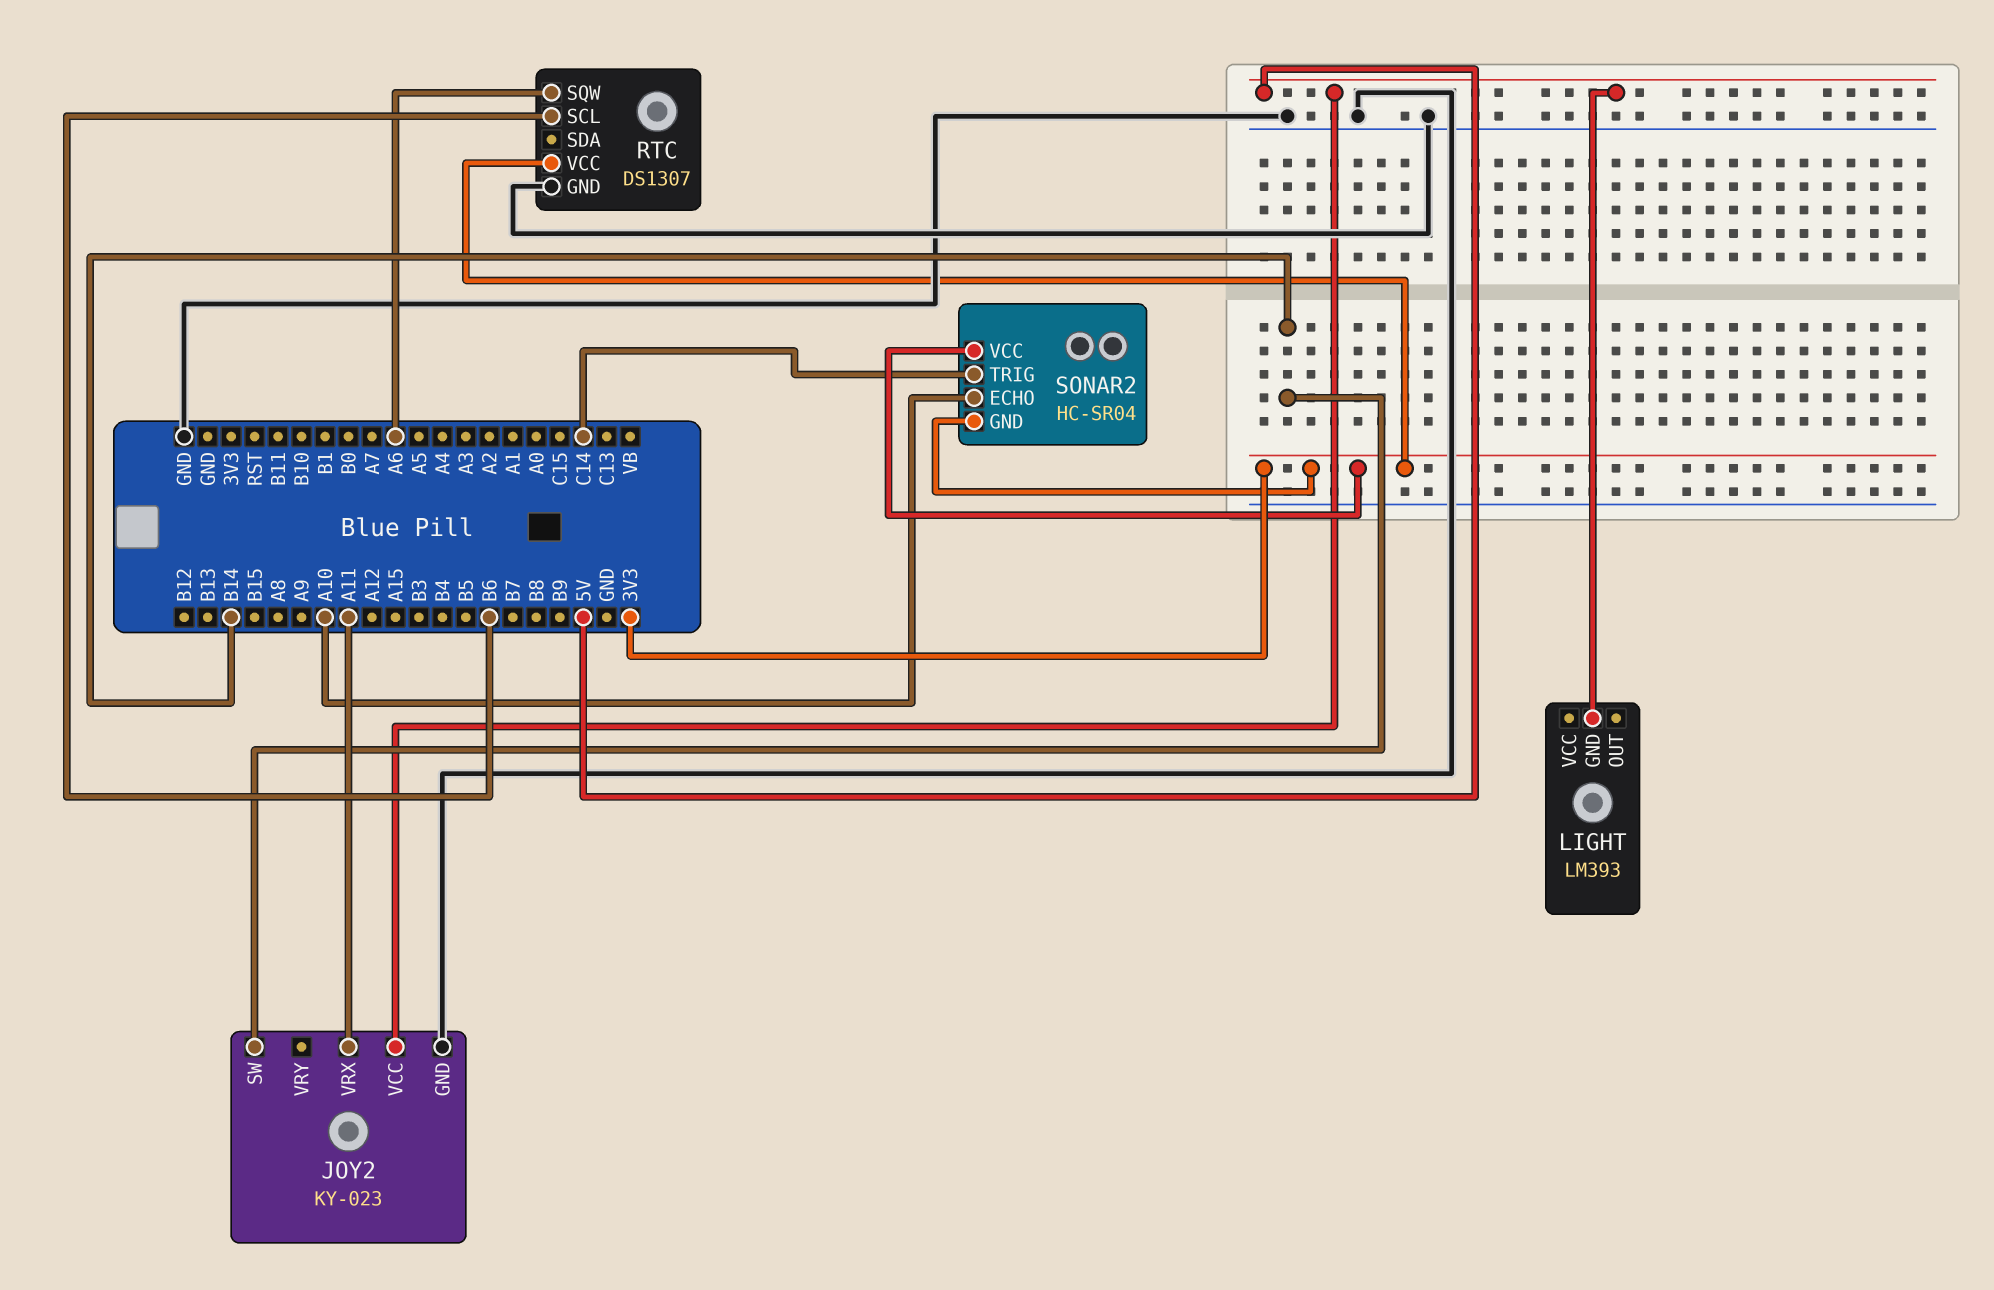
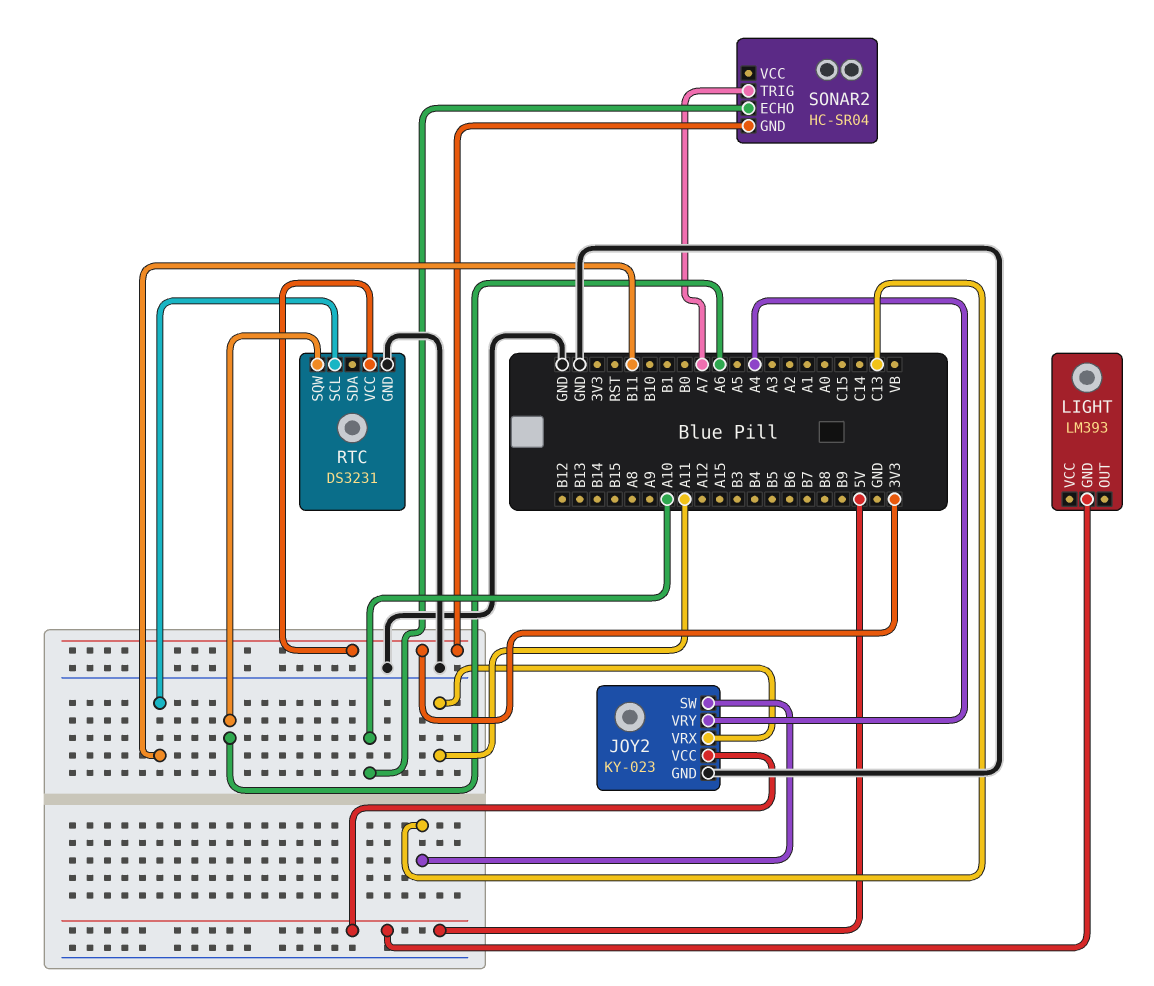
JOY2 pin SW: B14 -> C13
JOY2 pin VRY: none -> A4
RTC: DS1307 -> DS3231
RTC pin SCL: B6 -> B11
SONAR2 pin TRIG: C14 -> A7
SONAR2 pin VCC: 3V3 -> none

